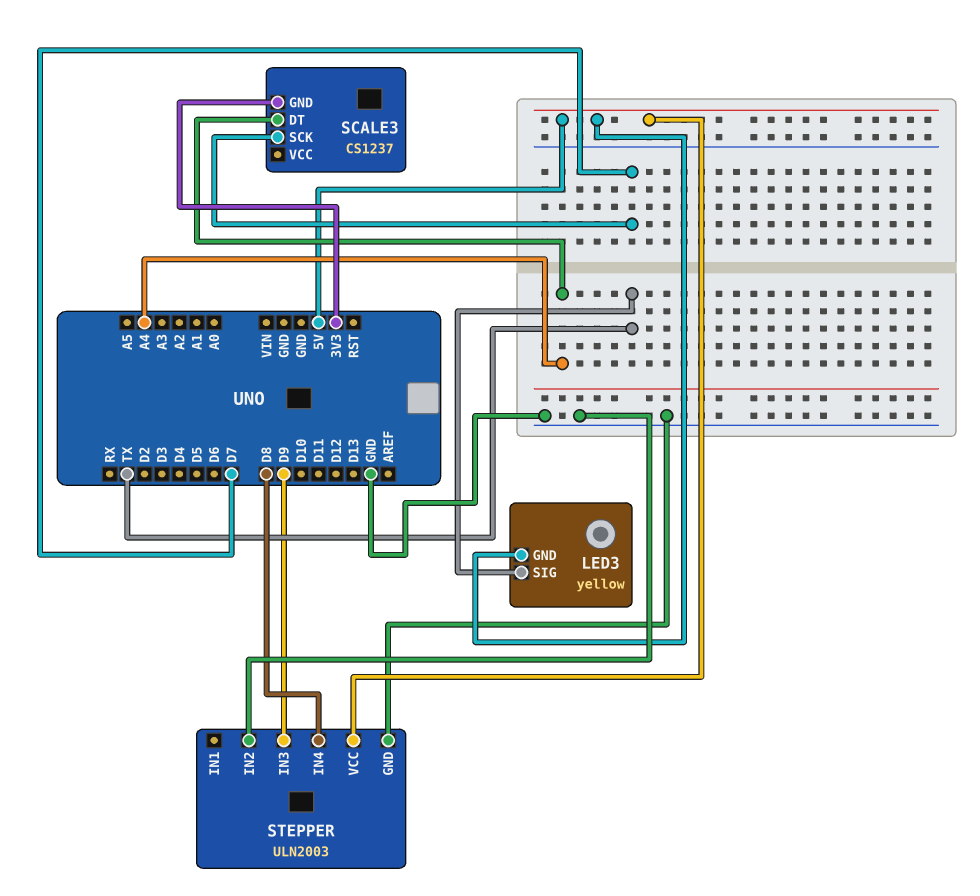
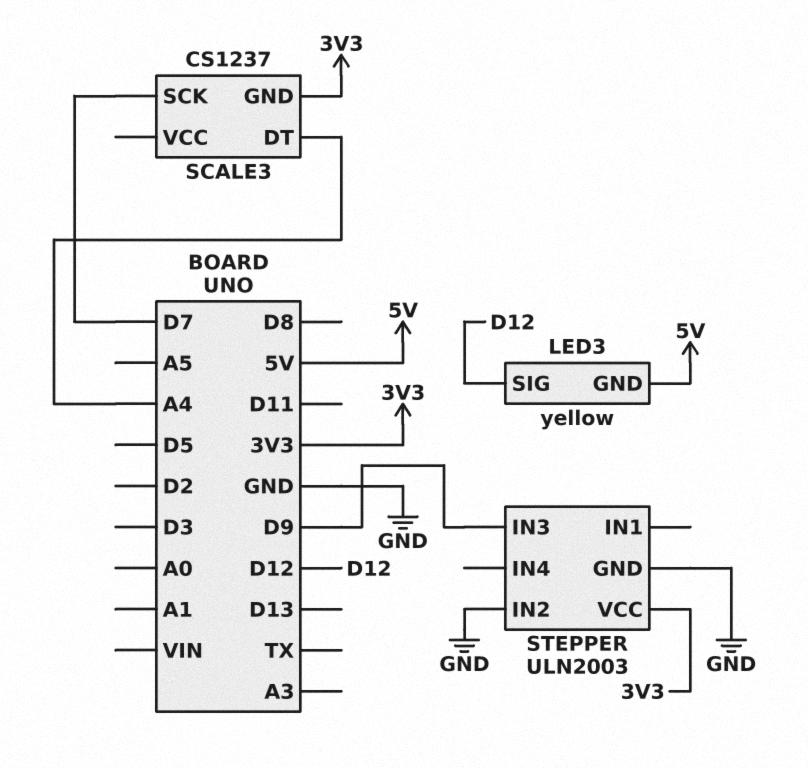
LED3 pin SIG: TX -> D12
STEPPER pin IN4: D8 -> none
STEPPER pin VCC: 5V -> 3V3

